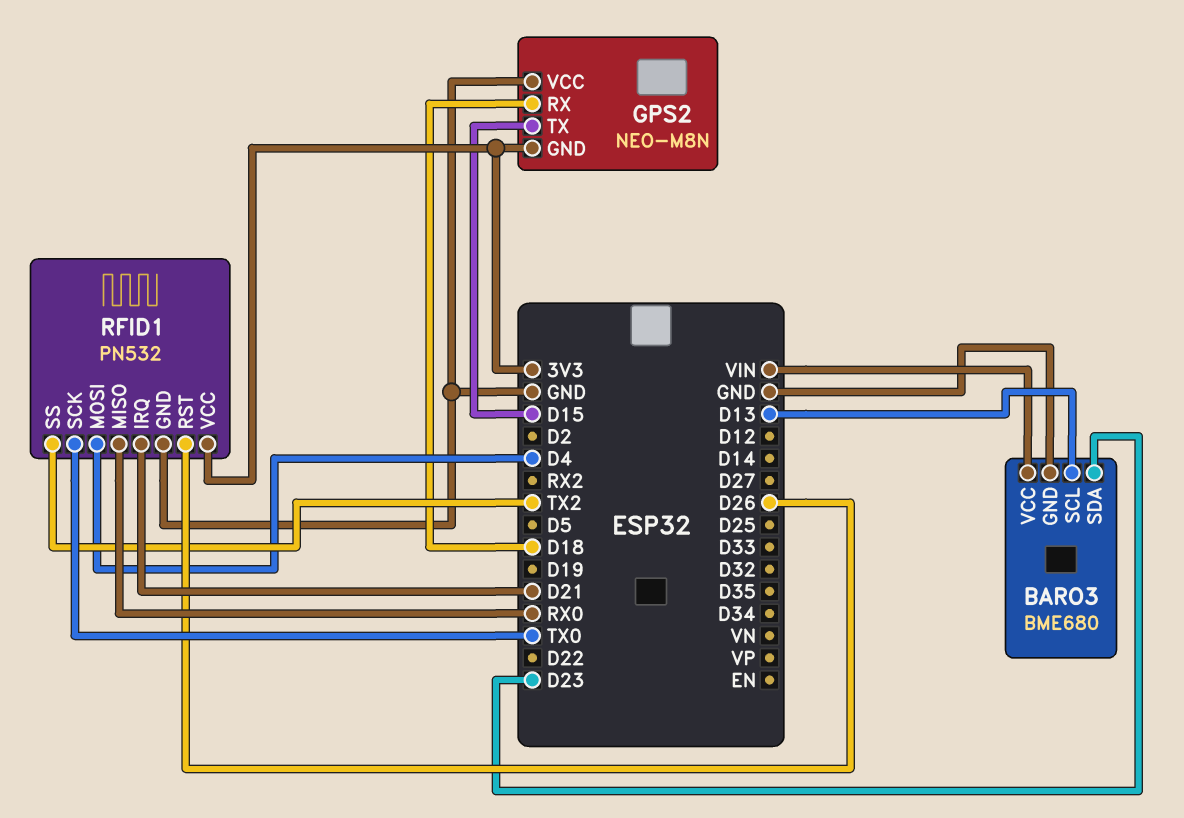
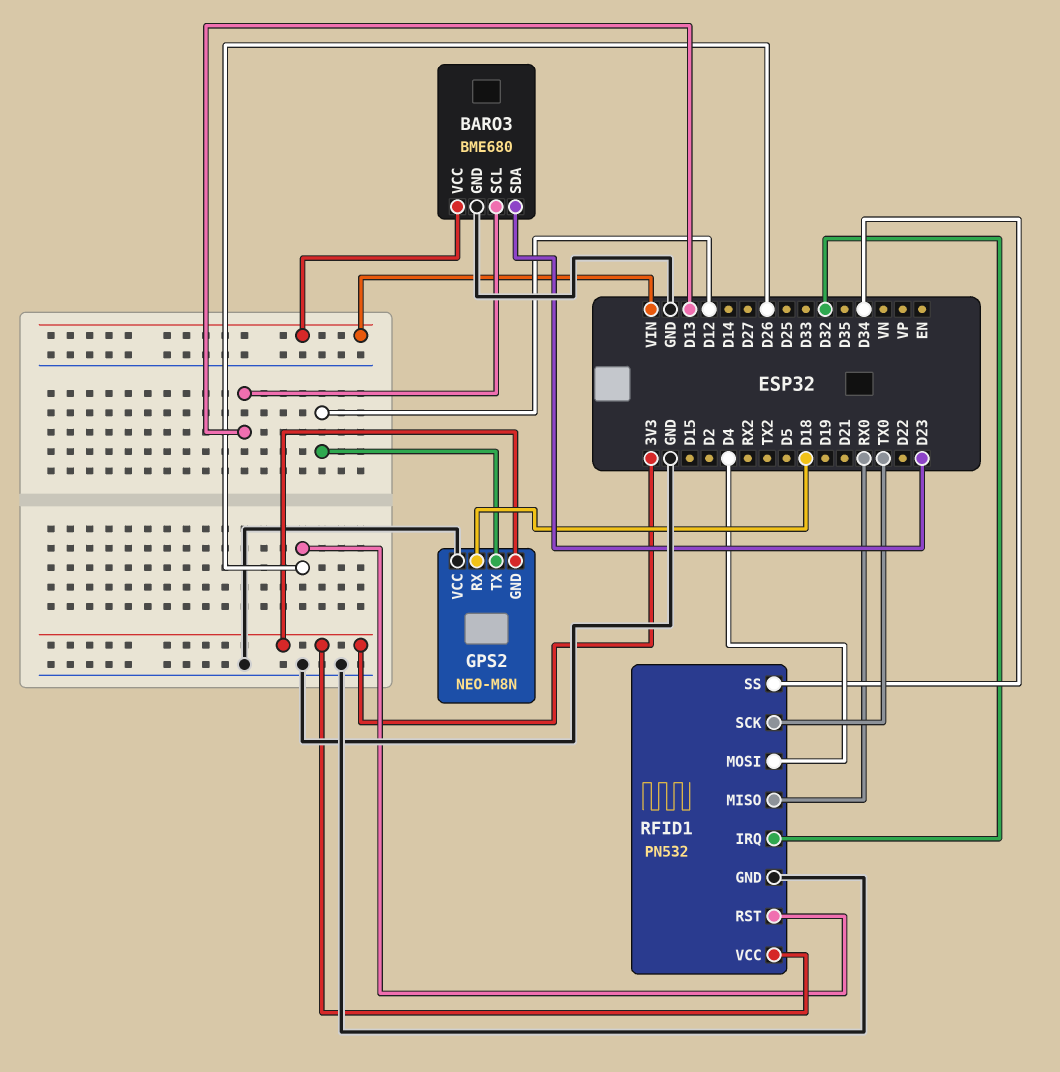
GPS2 pin TX: D15 -> D12
RFID1 pin IRQ: D21 -> D32
RFID1 pin SS: TX2 -> D34

